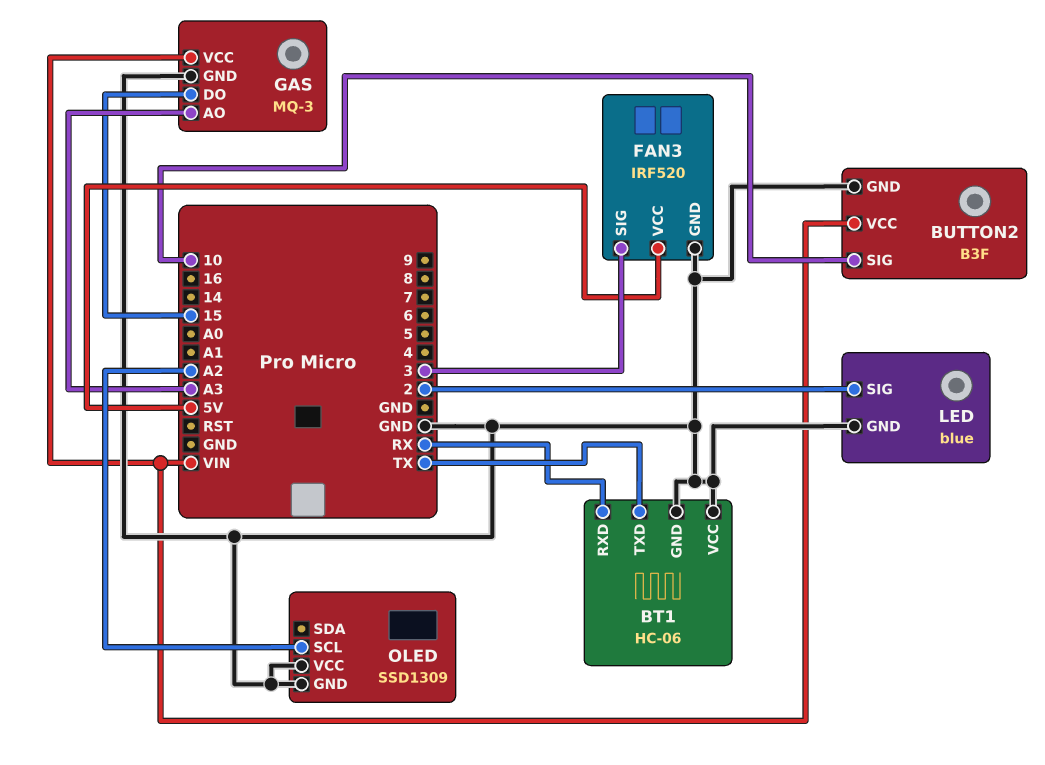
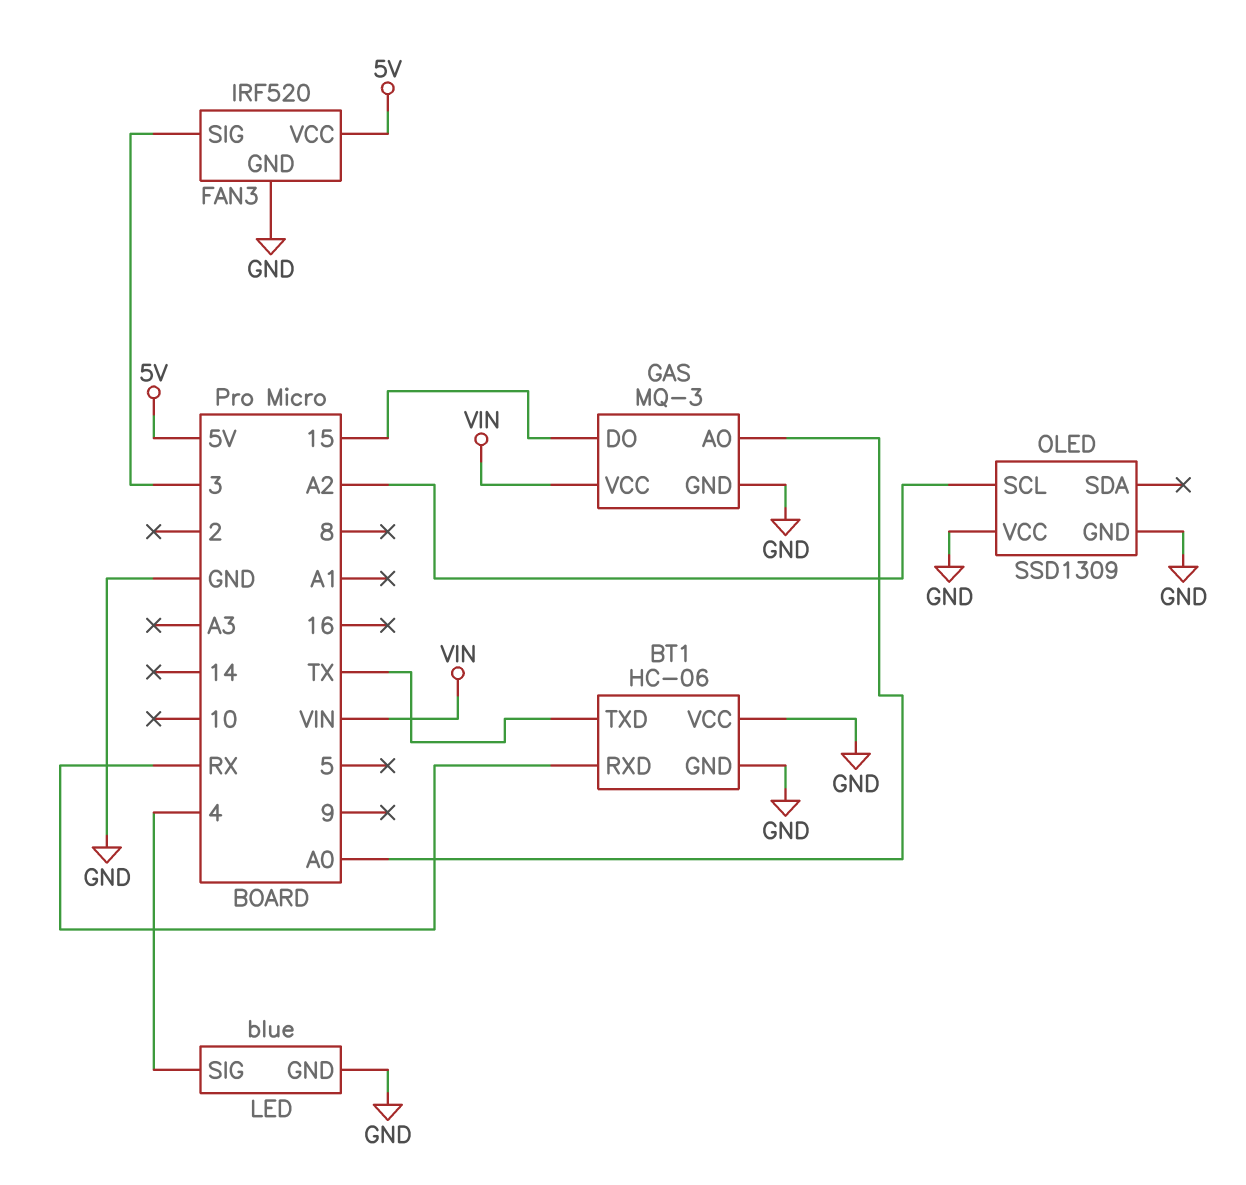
BUTTON2: B3F -> none
BUTTON2 pin GND: GND -> none
BUTTON2 pin SIG: 10 -> none
BUTTON2 pin VCC: VIN -> none
GAS pin AO: A3 -> A0
LED pin SIG: 2 -> 4

